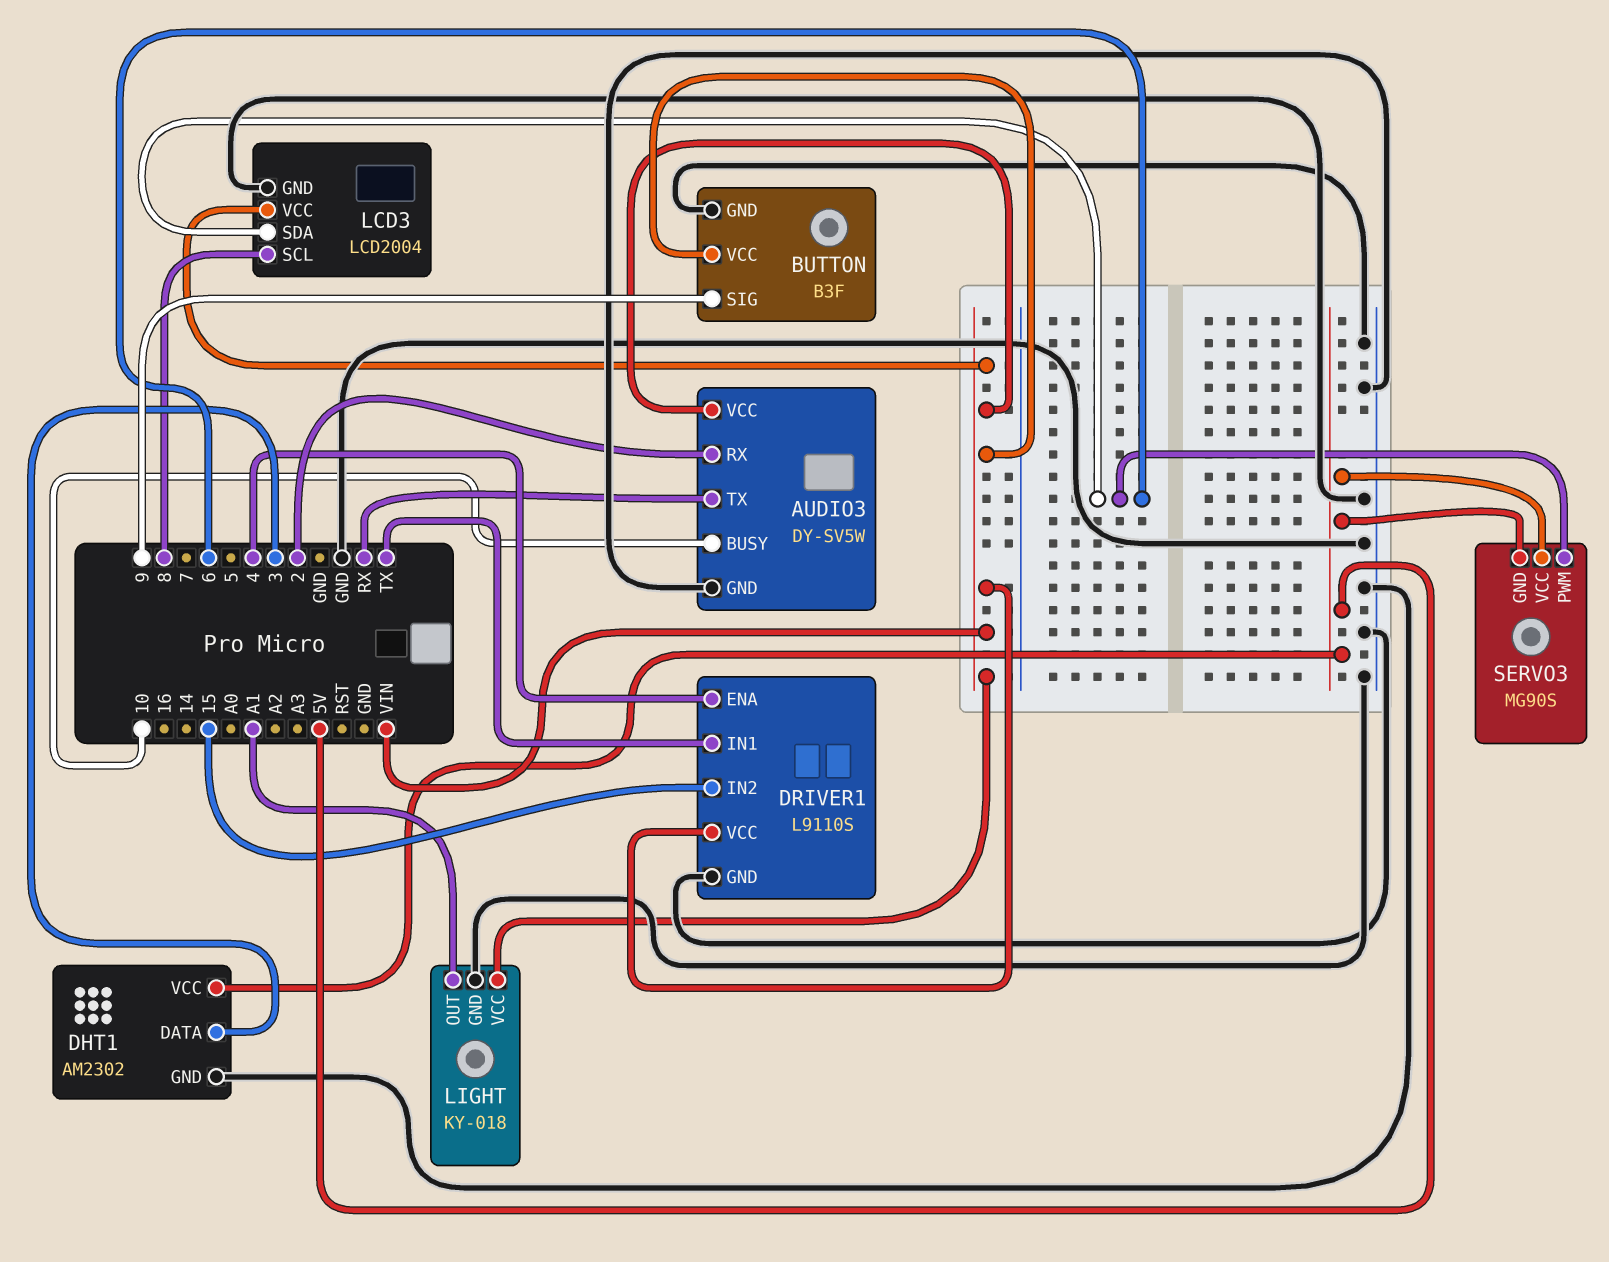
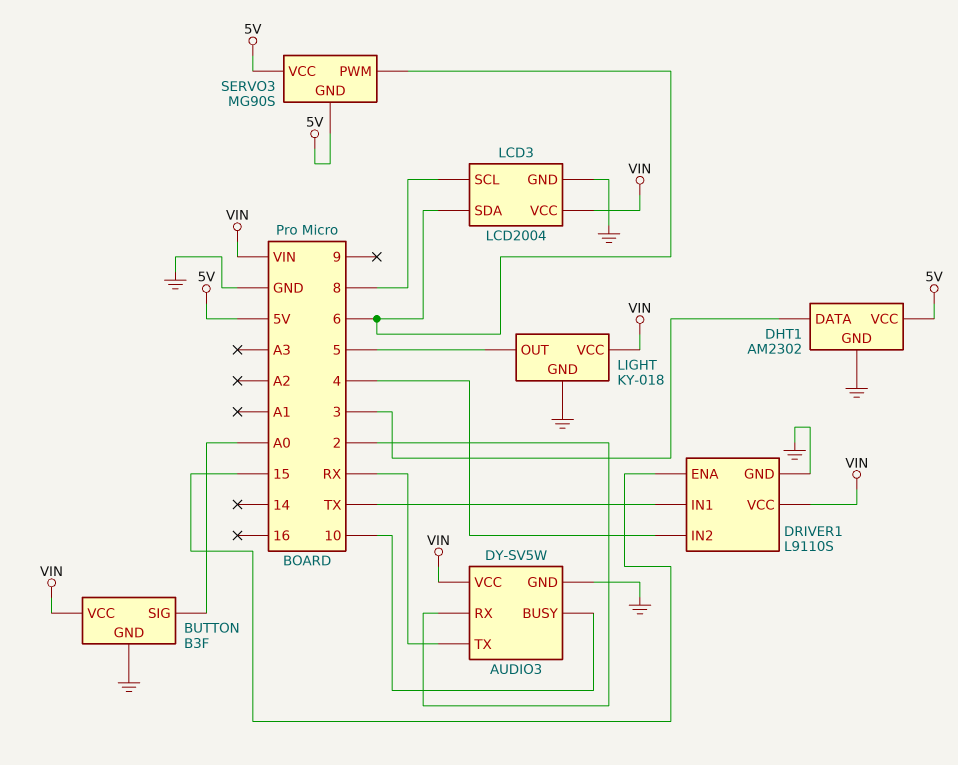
BUTTON pin SIG: 9 -> A0
DRIVER1 pin ENA: 4 -> 15
DRIVER1 pin IN2: 15 -> 4
LIGHT pin OUT: A1 -> 5

